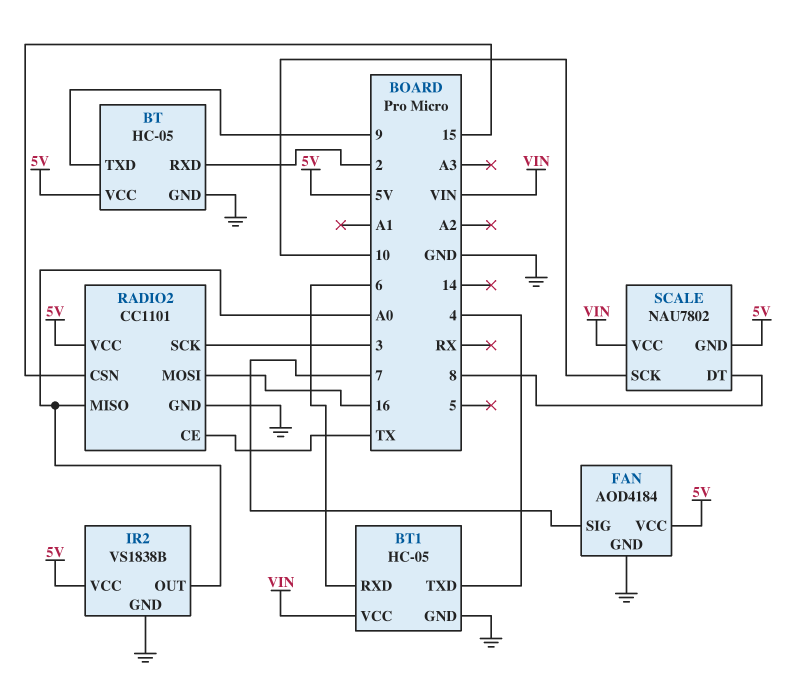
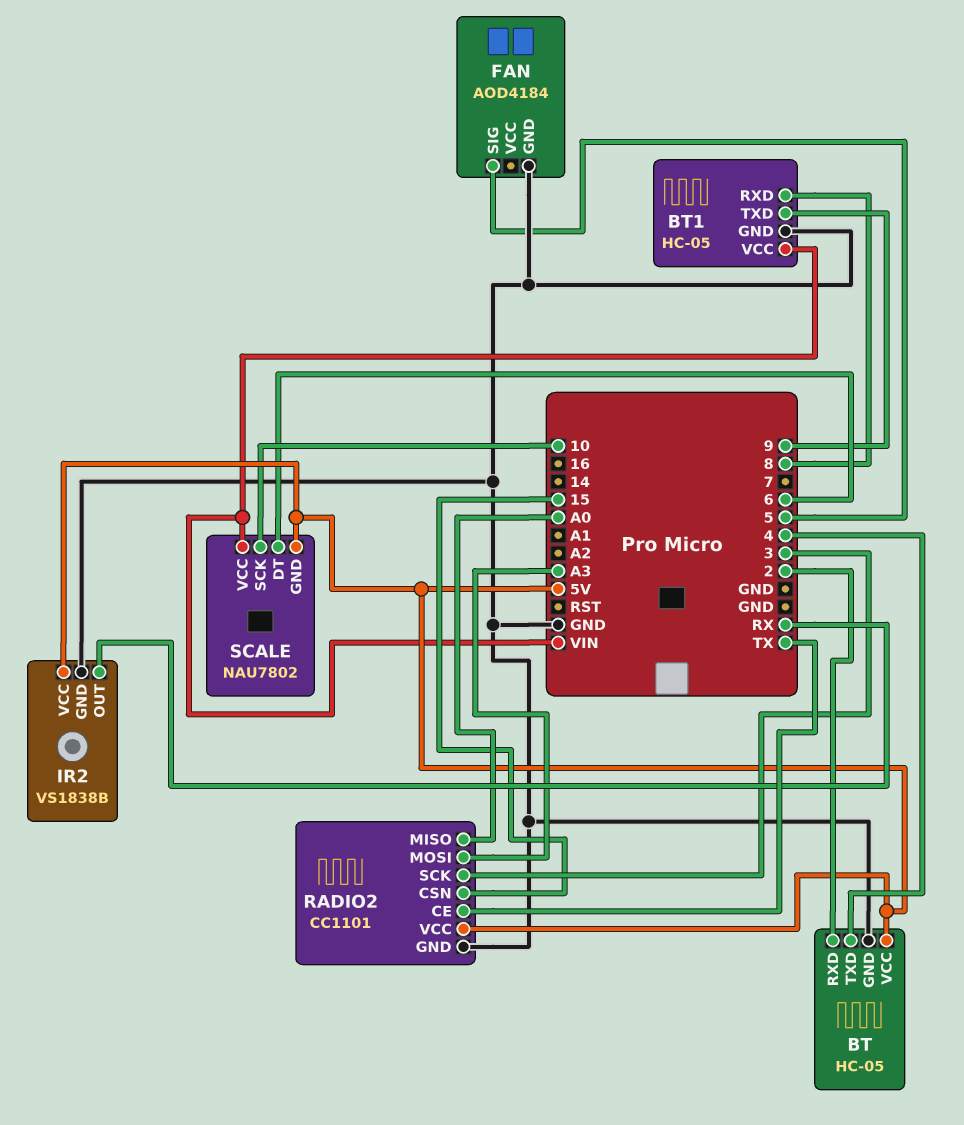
BT pin TXD: 9 -> 4
BT1 pin RXD: 6 -> 8
BT1 pin TXD: 4 -> 9
FAN pin SIG: 7 -> 5
FAN pin VCC: 5V -> none
IR2 pin OUT: A0 -> RX
RADIO2 pin MOSI: 16 -> A3
SCALE pin DT: 8 -> 6

